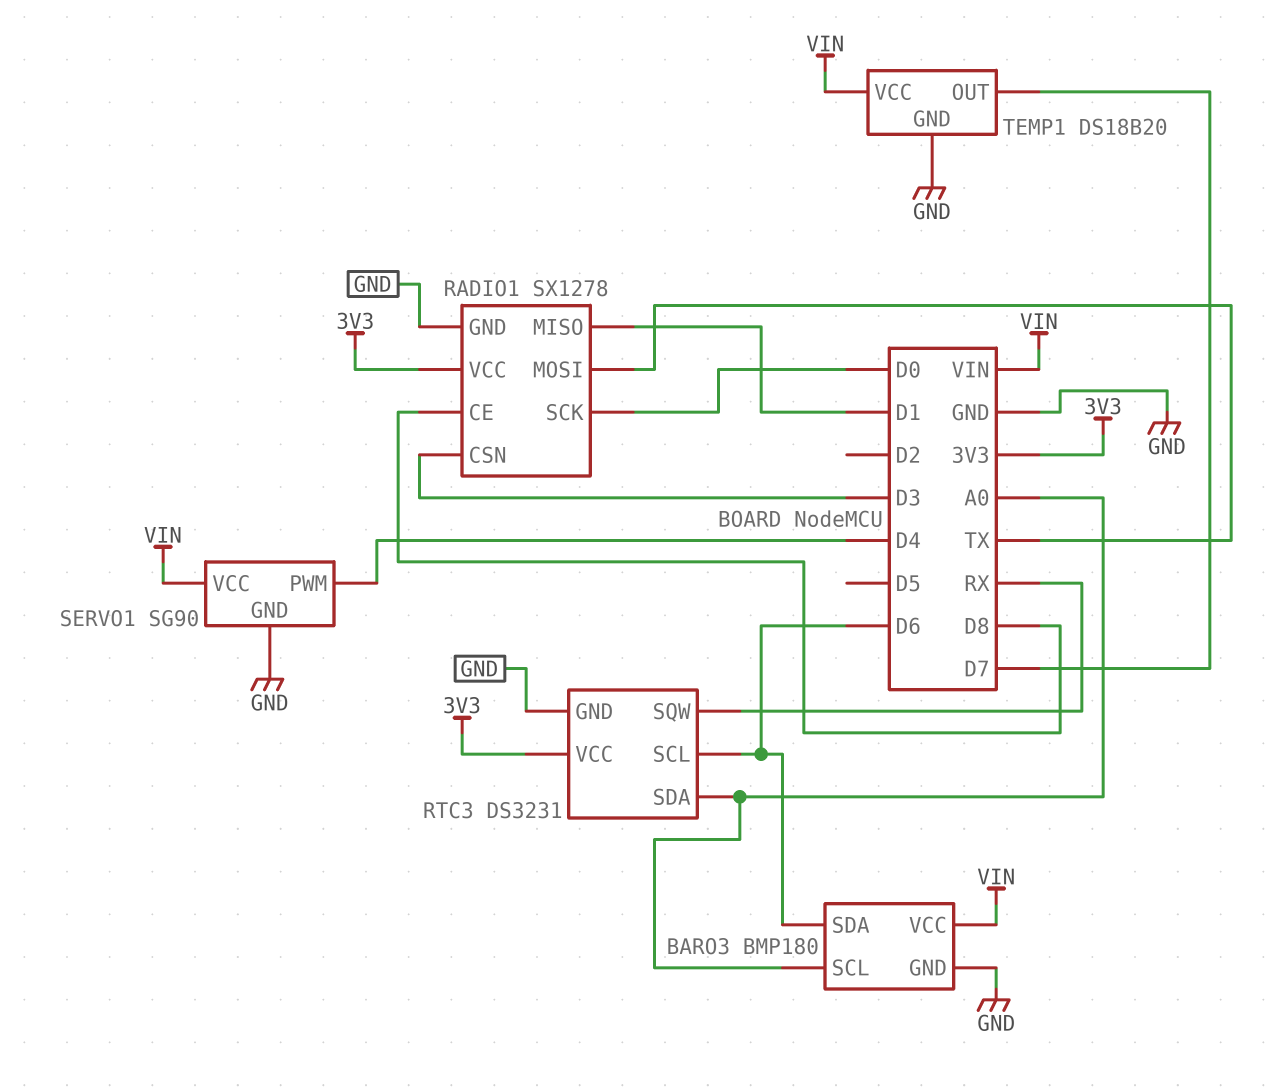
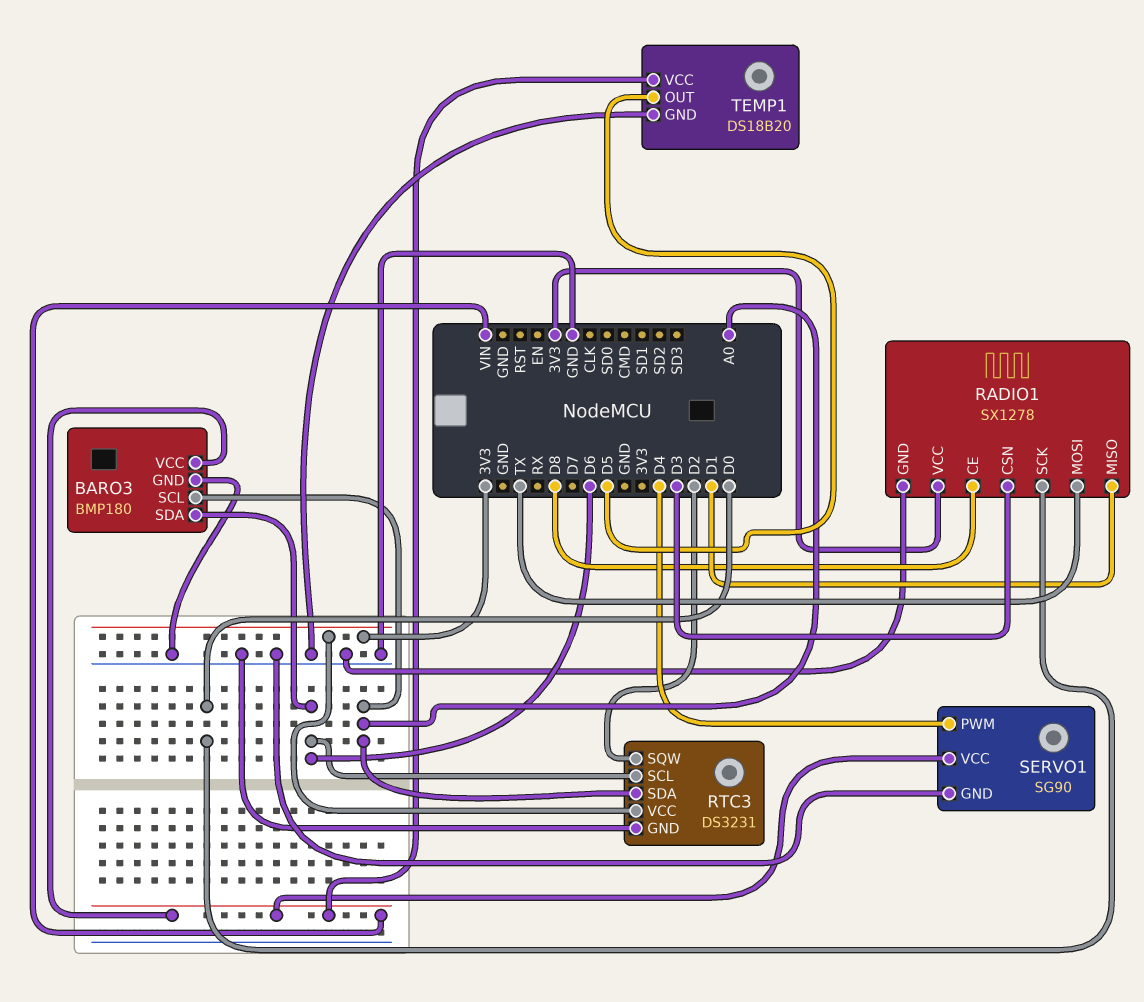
RTC3 pin SQW: RX -> D2
TEMP1 pin OUT: D7 -> D5

